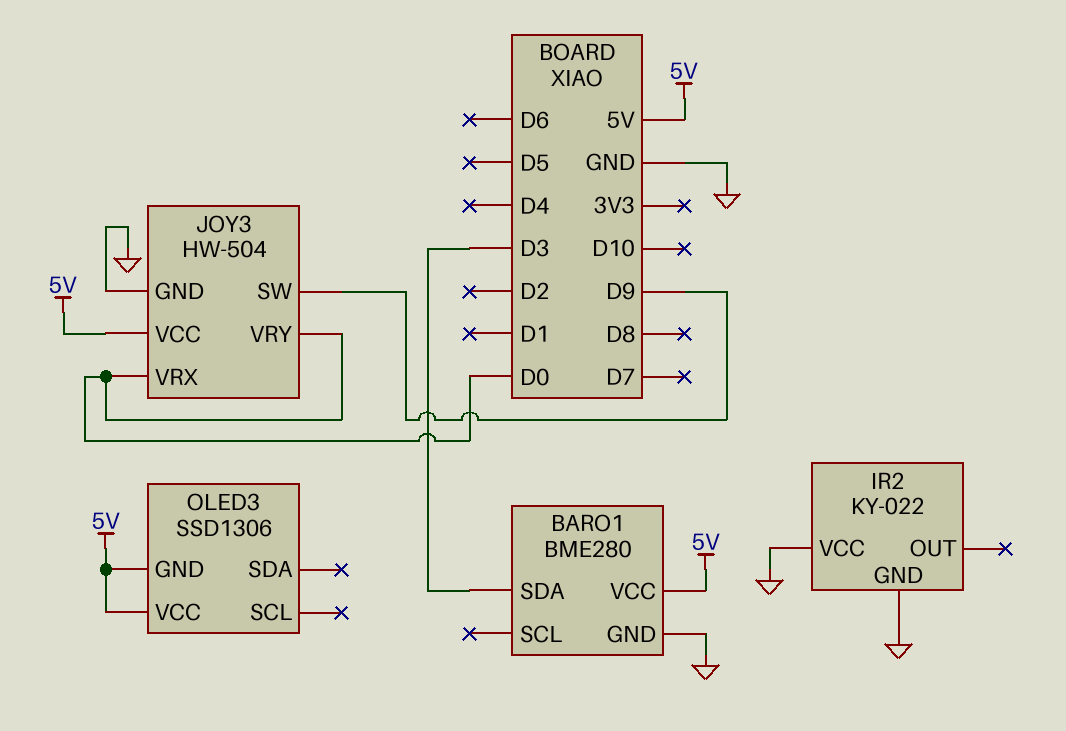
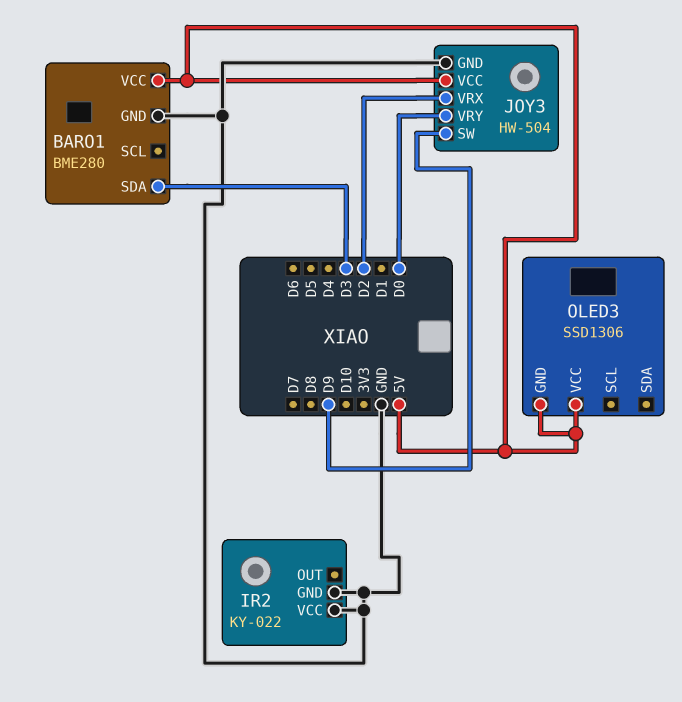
JOY3 pin VRX: D0 -> D2

